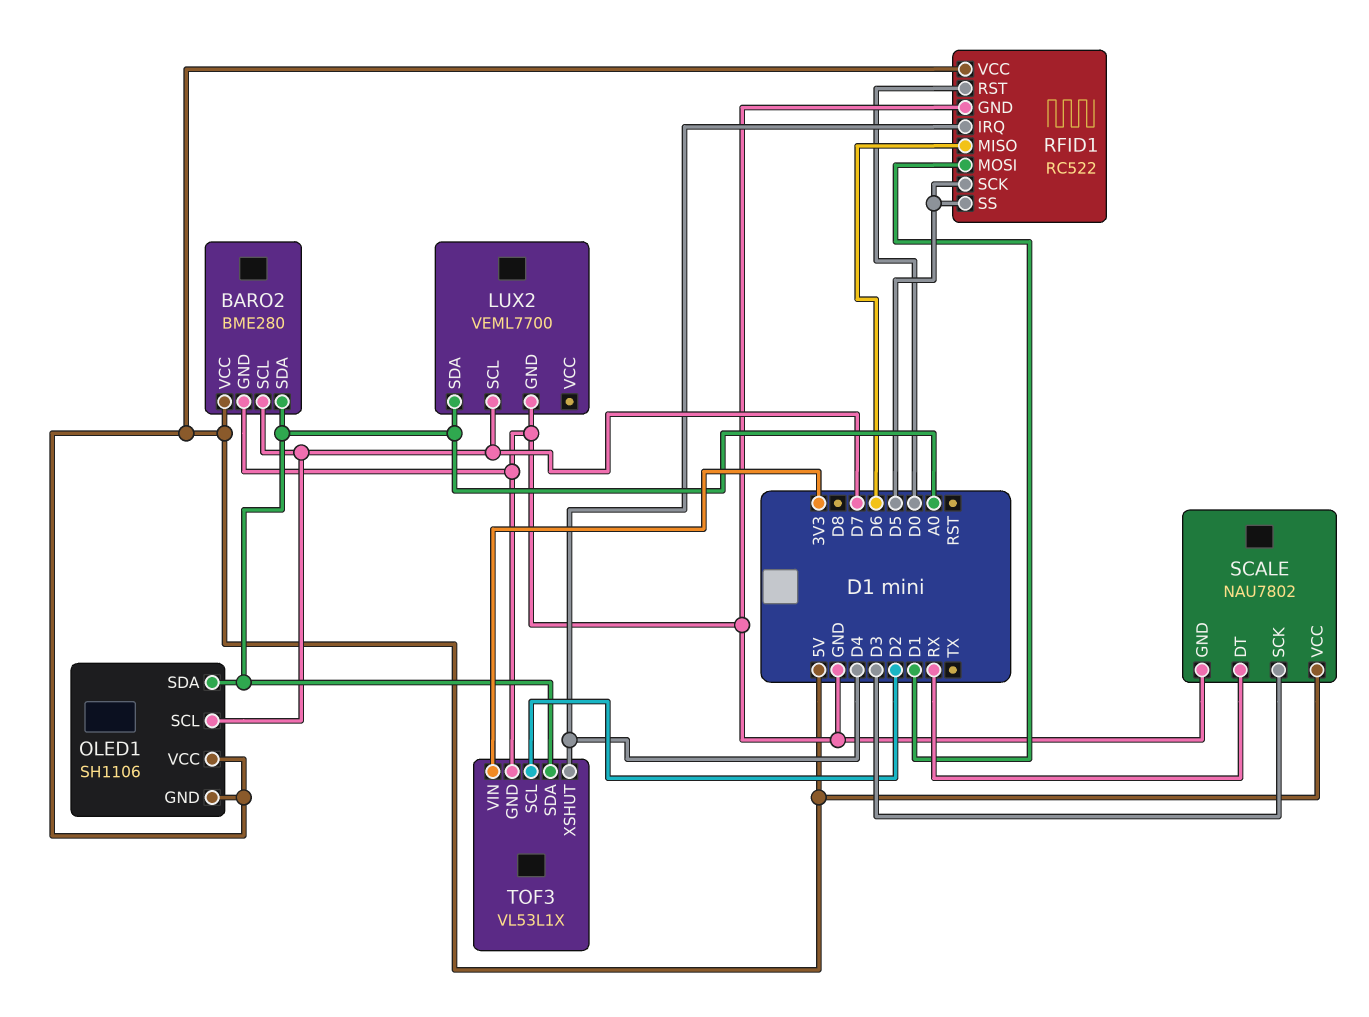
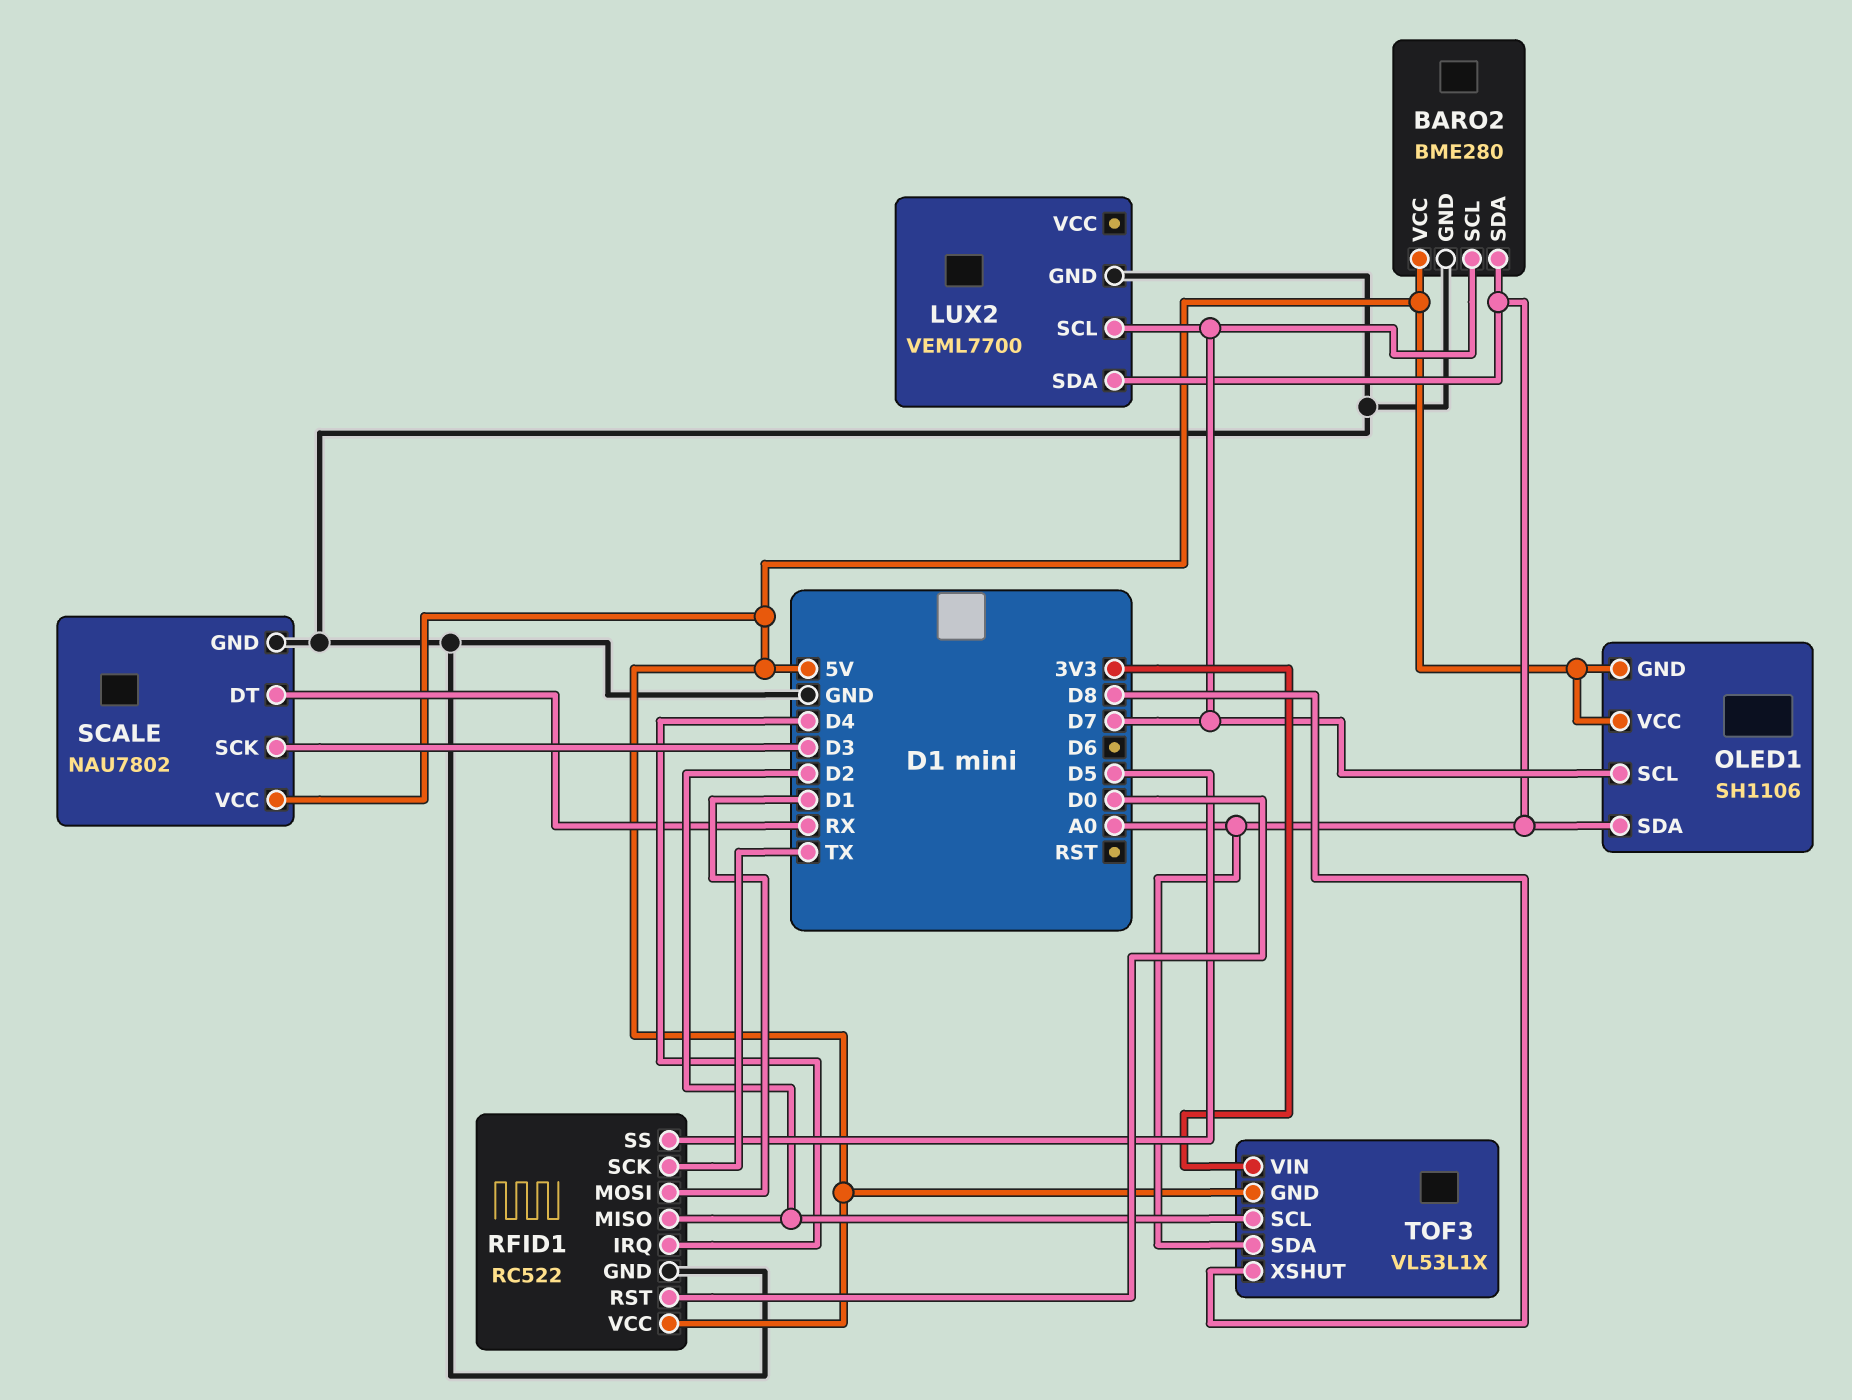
RFID1 pin MISO: D6 -> D2
RFID1 pin SCK: D5 -> TX
TOF3 pin GND: GND -> 5V
TOF3 pin XSHUT: D4 -> D8

